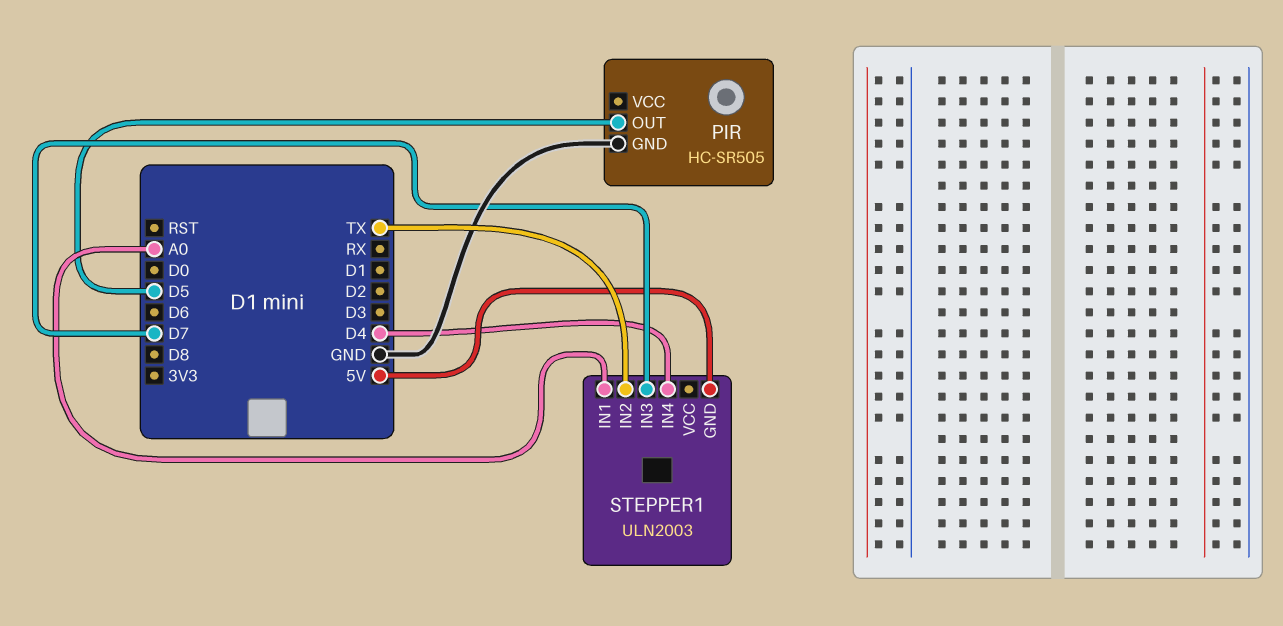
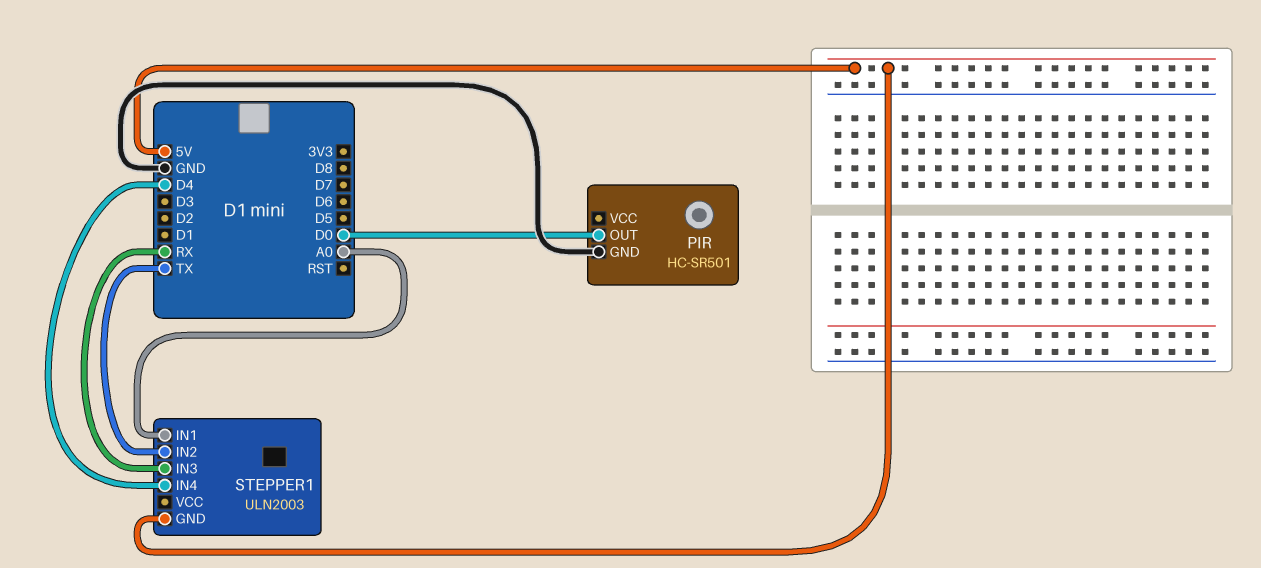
PIR: HC-SR505 -> HC-SR501
PIR pin OUT: D5 -> D0
STEPPER1 pin IN3: D7 -> RX

